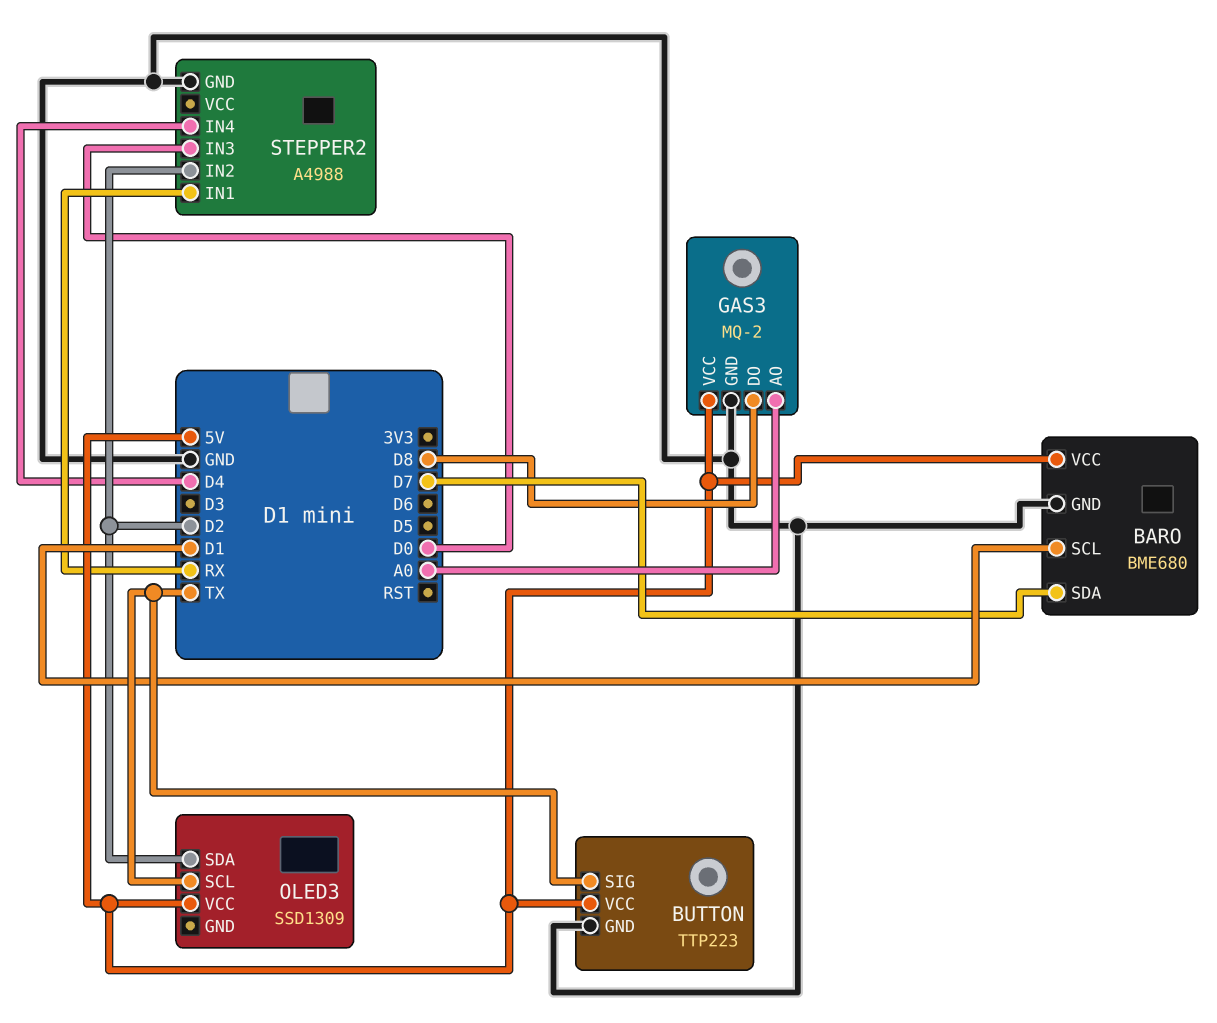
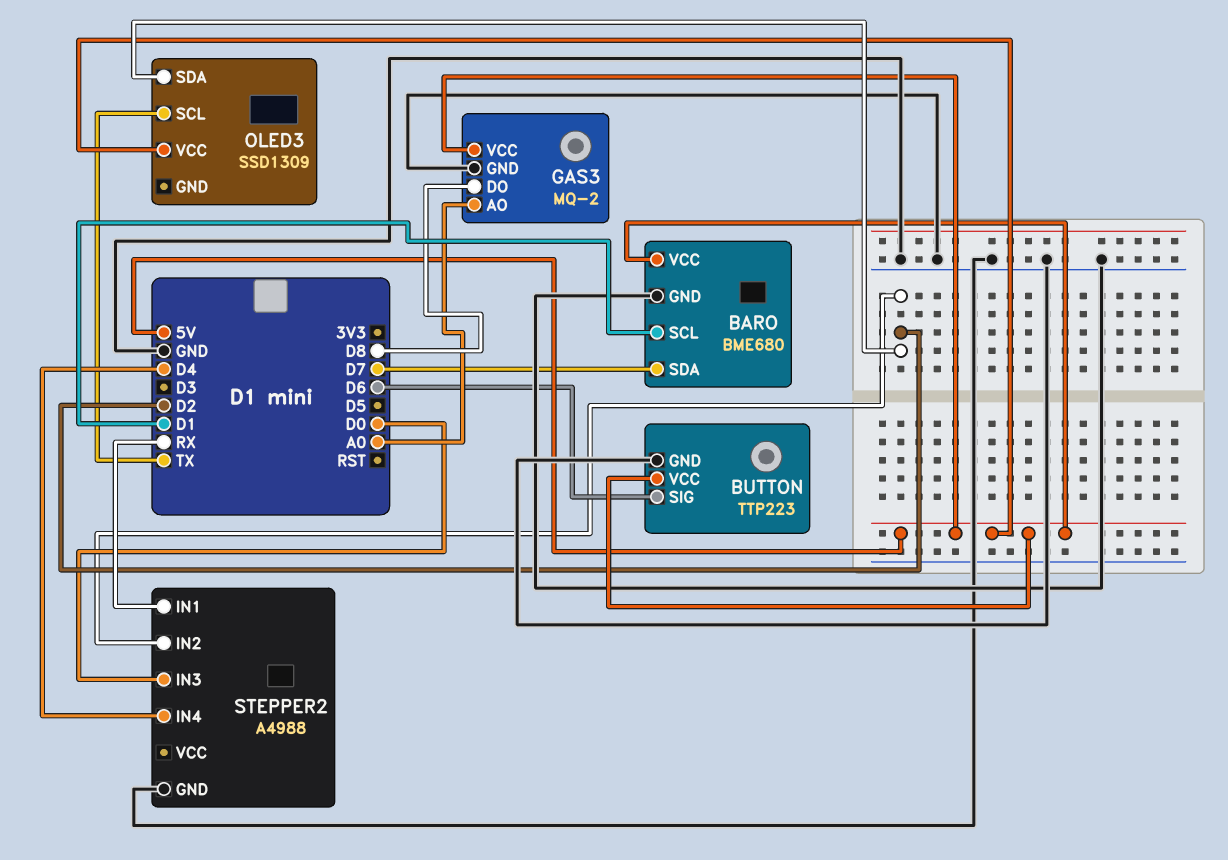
BUTTON pin SIG: TX -> D6

